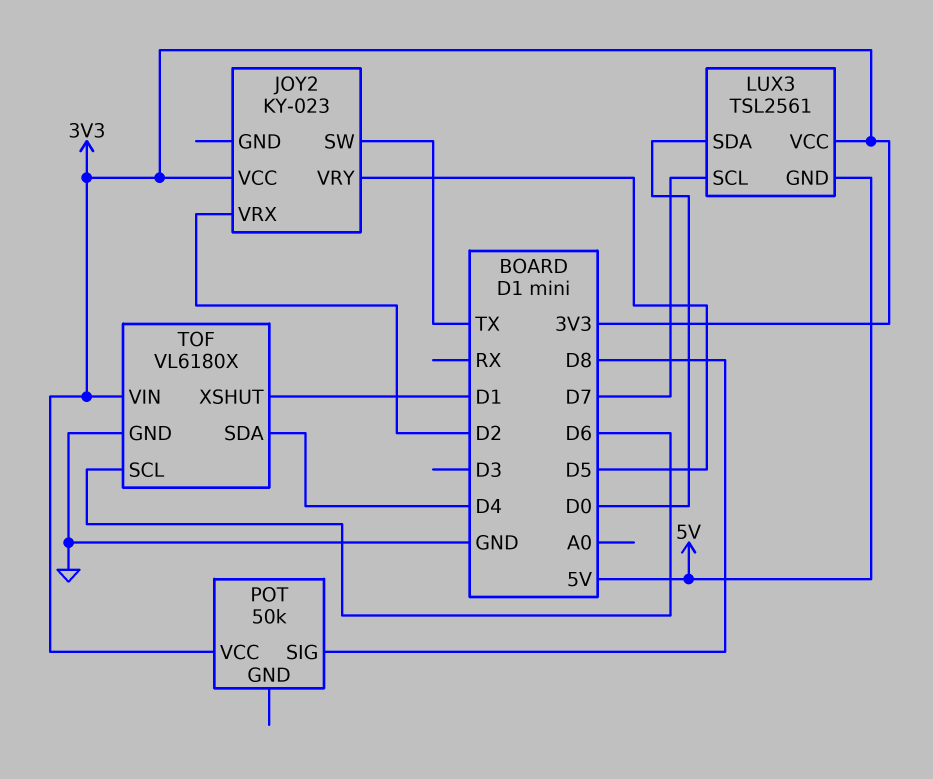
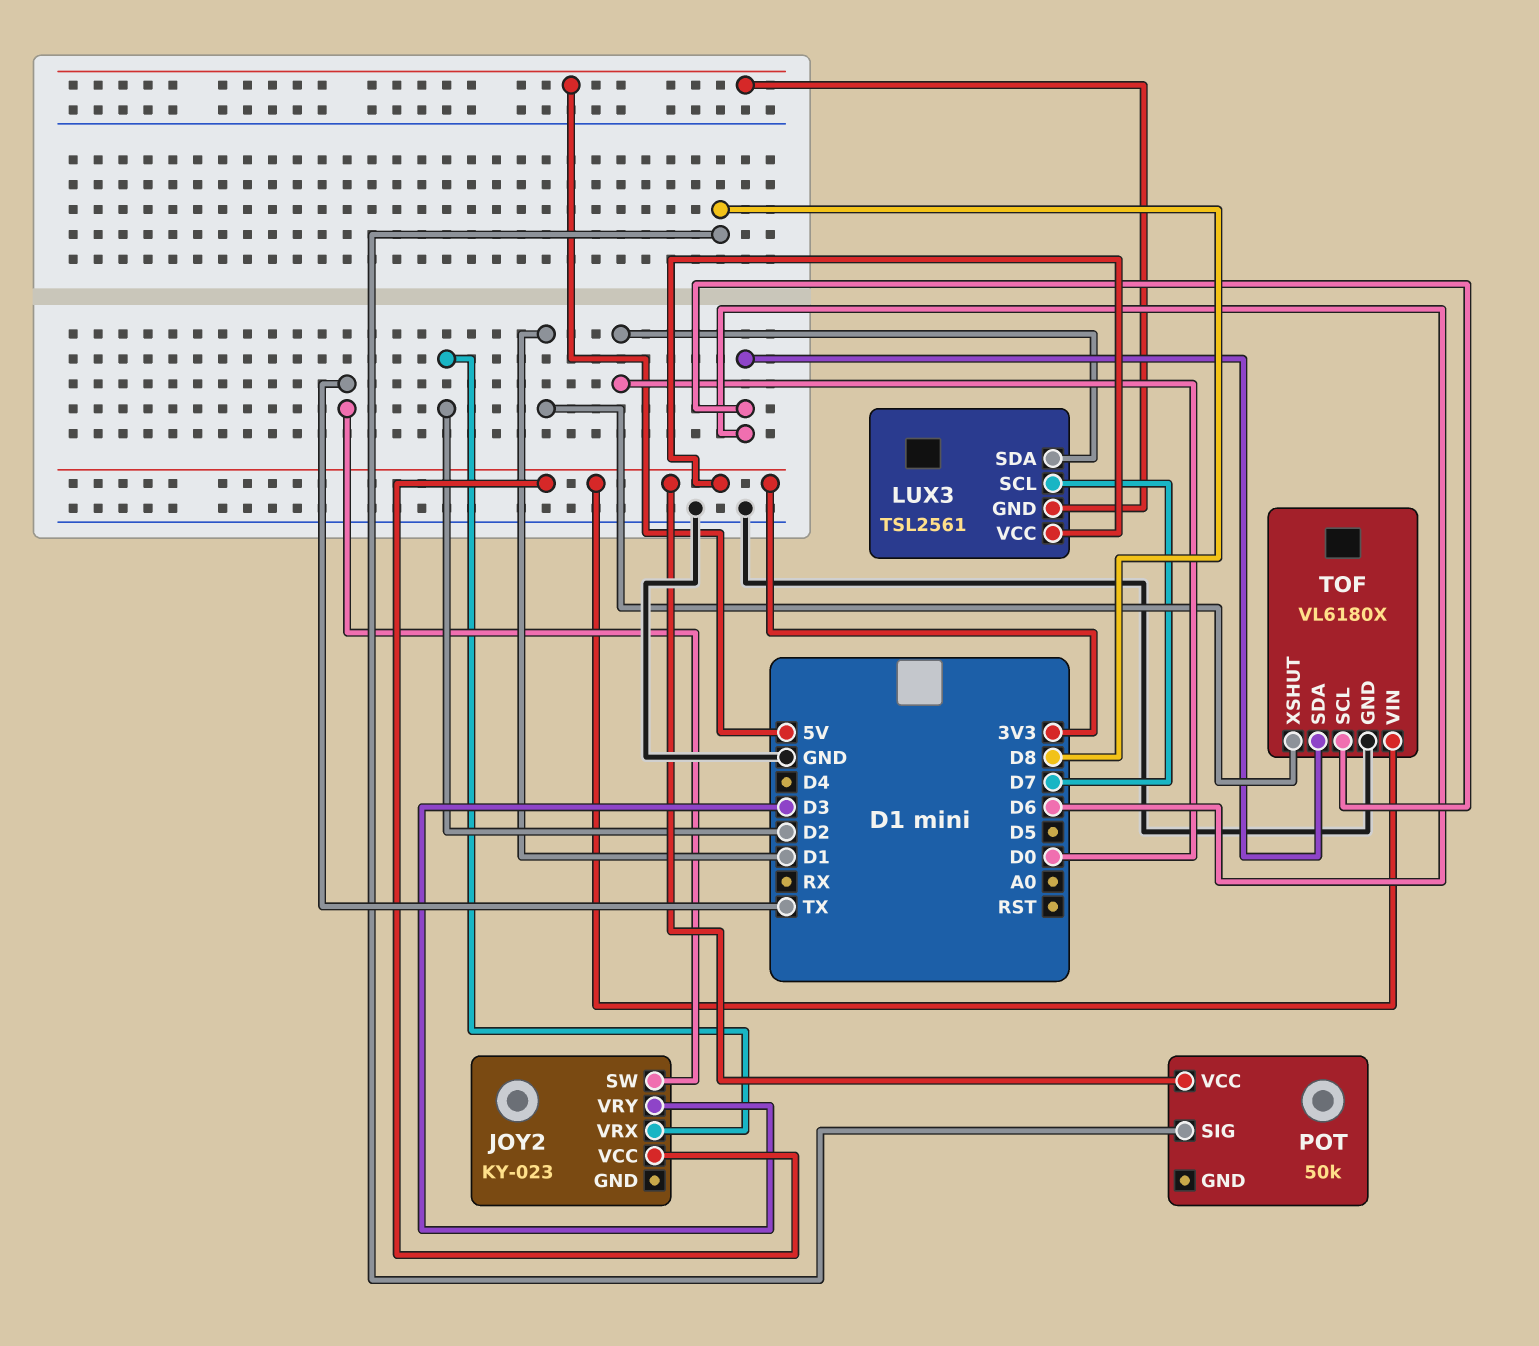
JOY2 pin VRY: D5 -> D3
TOF pin SDA: D4 -> D6

